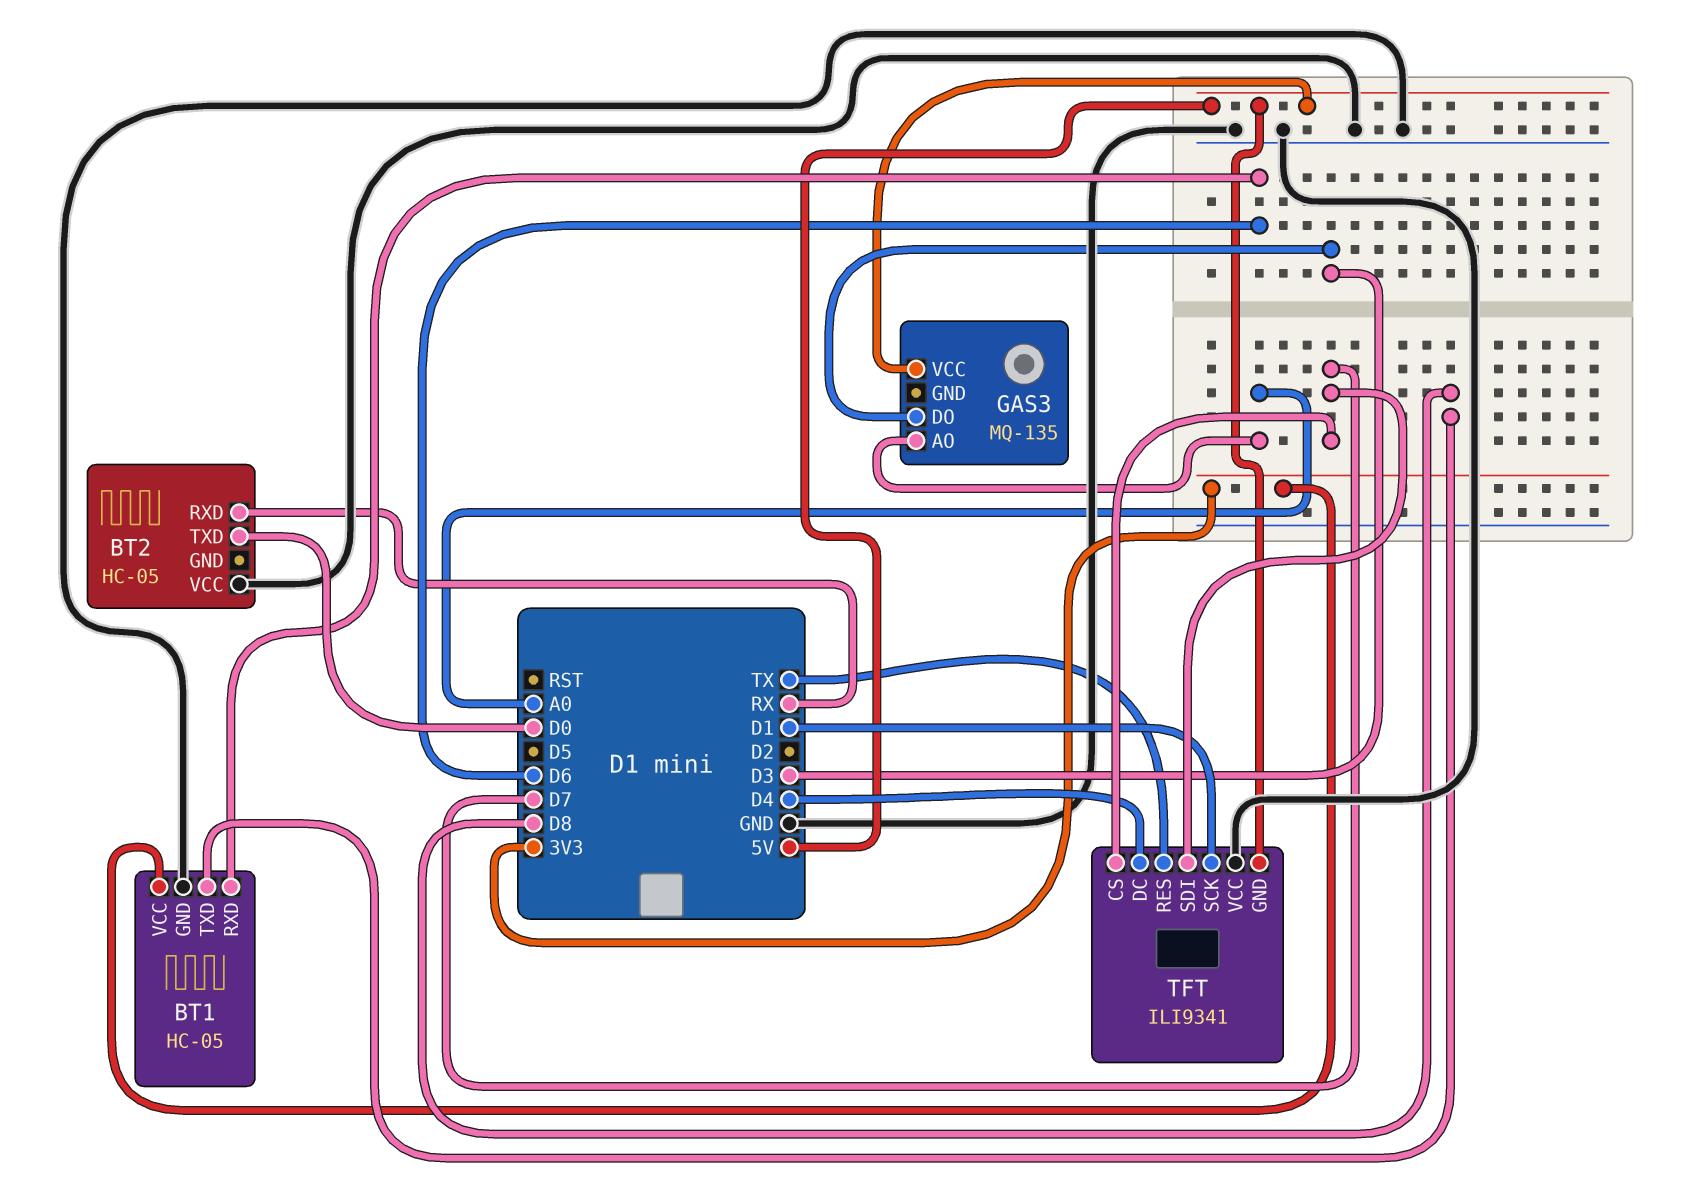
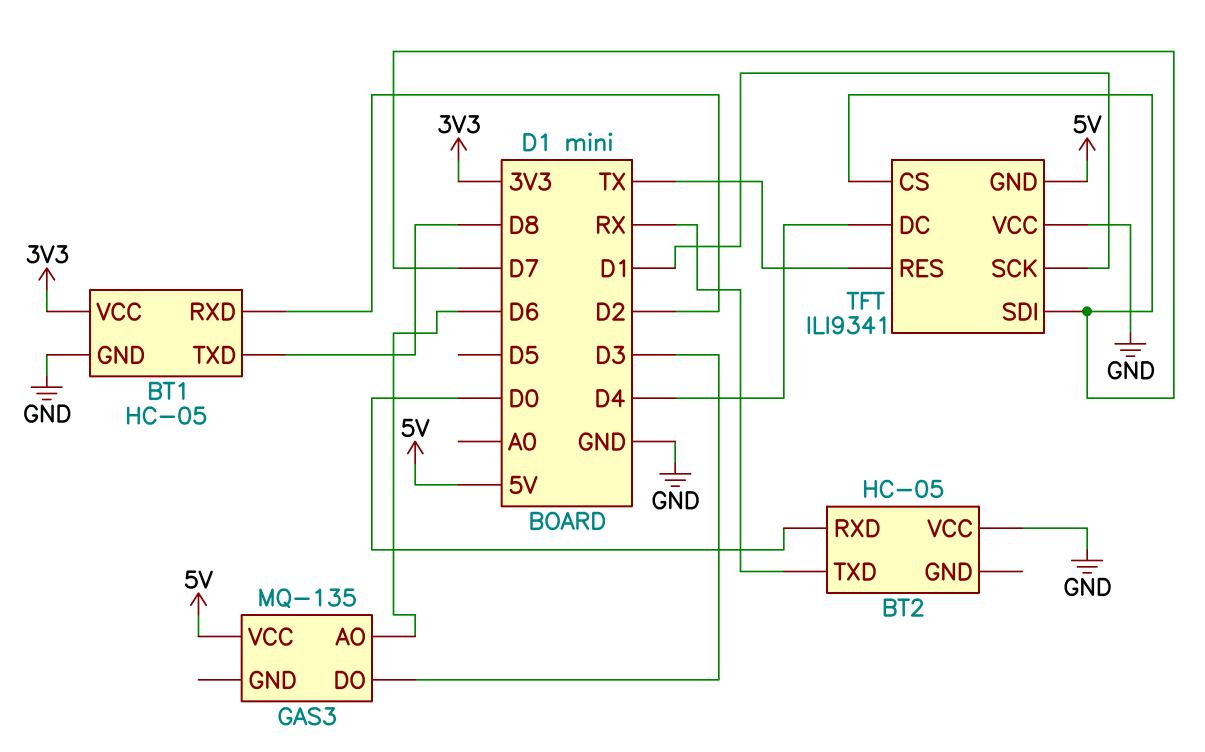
BT1 pin RXD: D6 -> D2
BT2 pin RXD: RX -> D0
BT2 pin TXD: D0 -> RX
GAS3 pin AO: A0 -> D6

